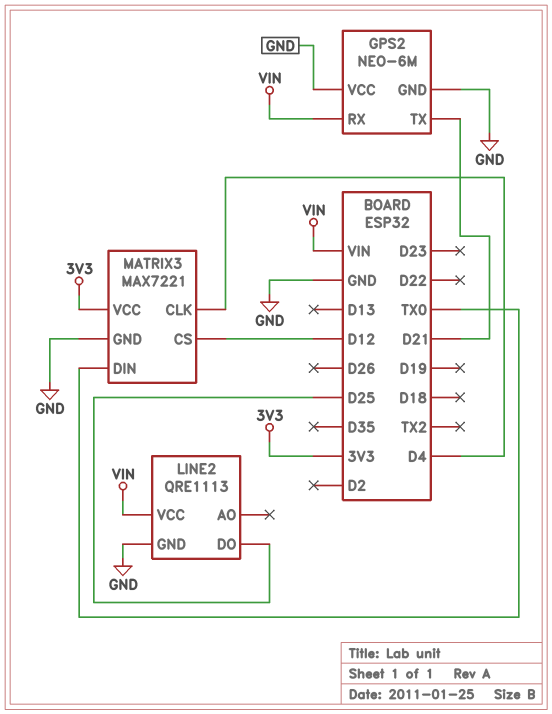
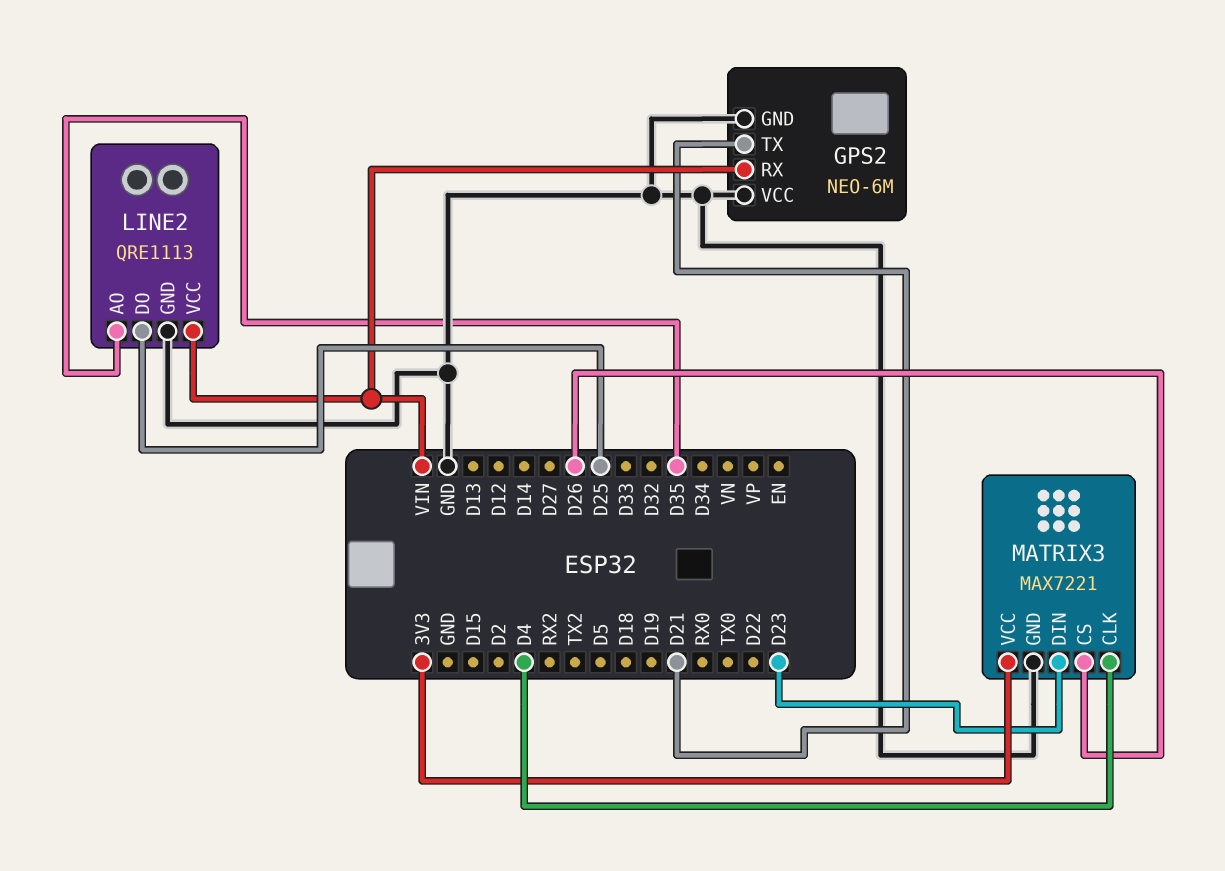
LINE2 pin AO: none -> D35
MATRIX3 pin CS: D12 -> D26
MATRIX3 pin DIN: TX0 -> D23

